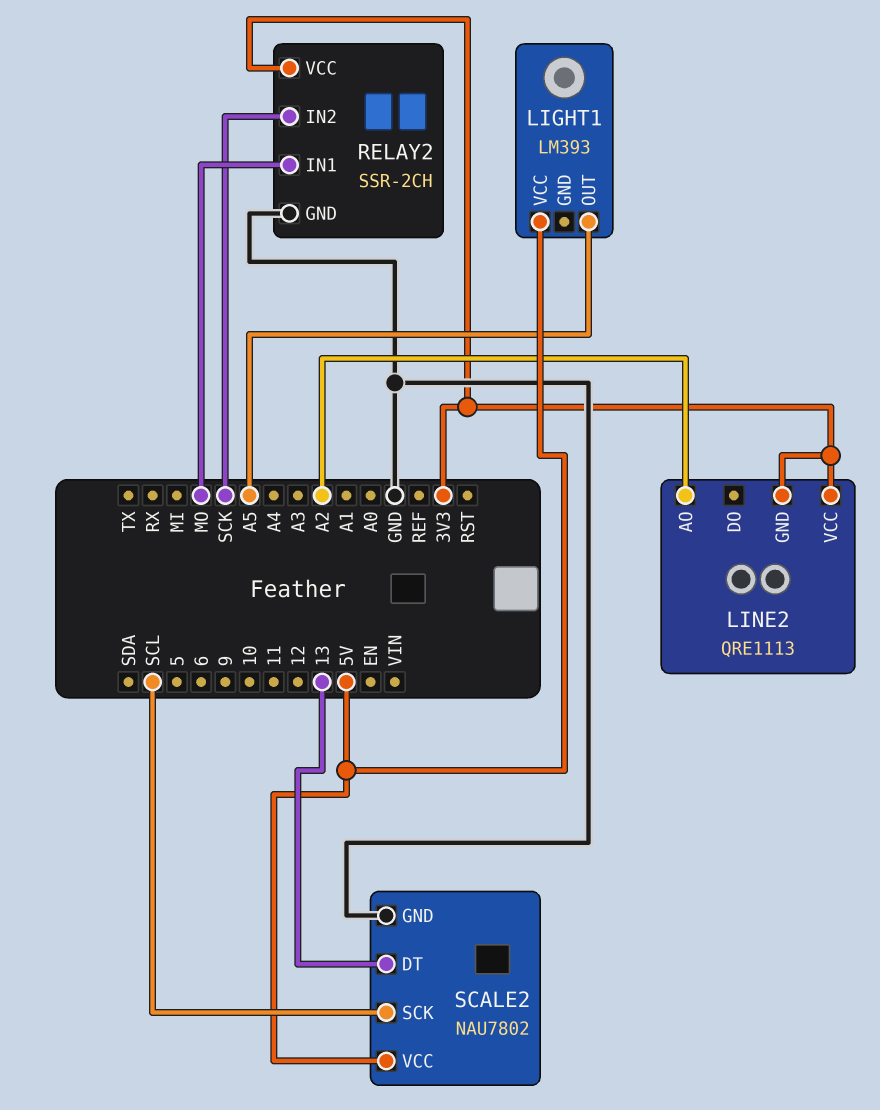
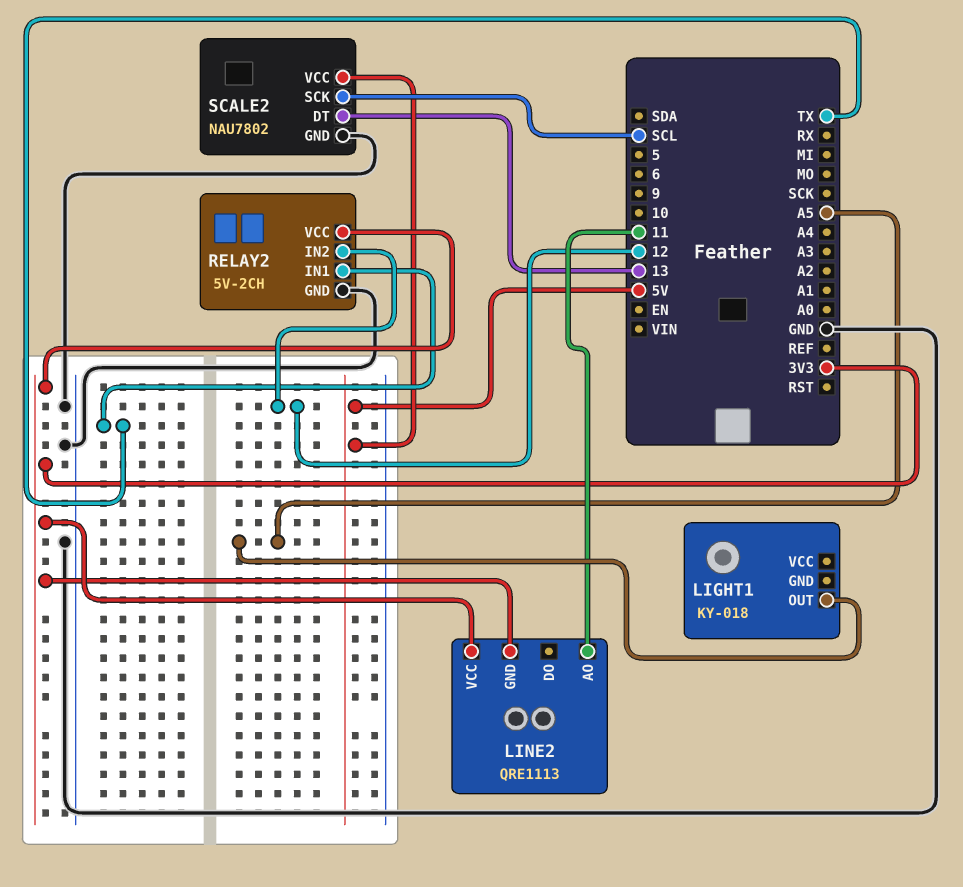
LIGHT1: LM393 -> KY-018
LIGHT1 pin VCC: 5V -> none
LINE2 pin AO: A2 -> 11
RELAY2: SSR-2CH -> 5V-2CH
RELAY2 pin IN1: MO -> TX
RELAY2 pin IN2: SCK -> 12

